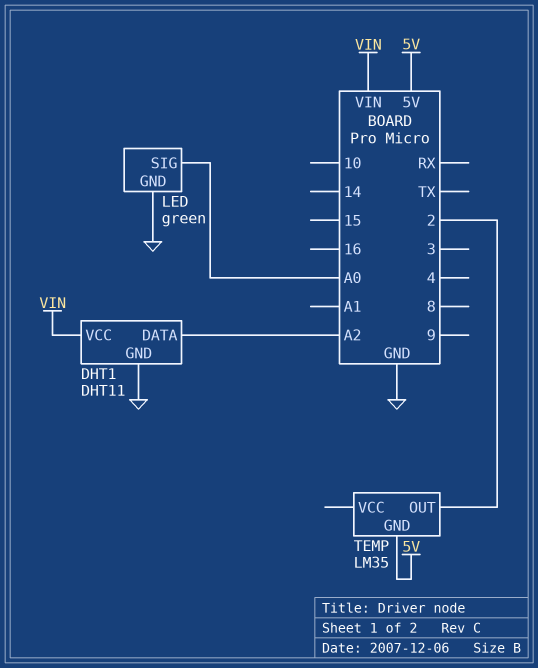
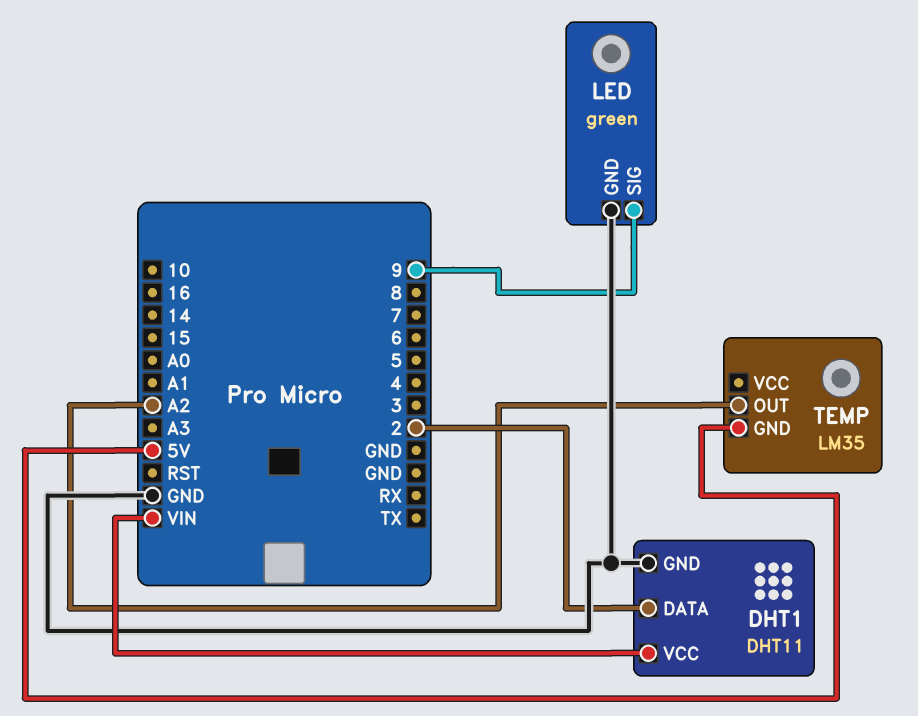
DHT1 pin DATA: A2 -> 2
LED pin SIG: A0 -> 9
TEMP pin OUT: 2 -> A2

